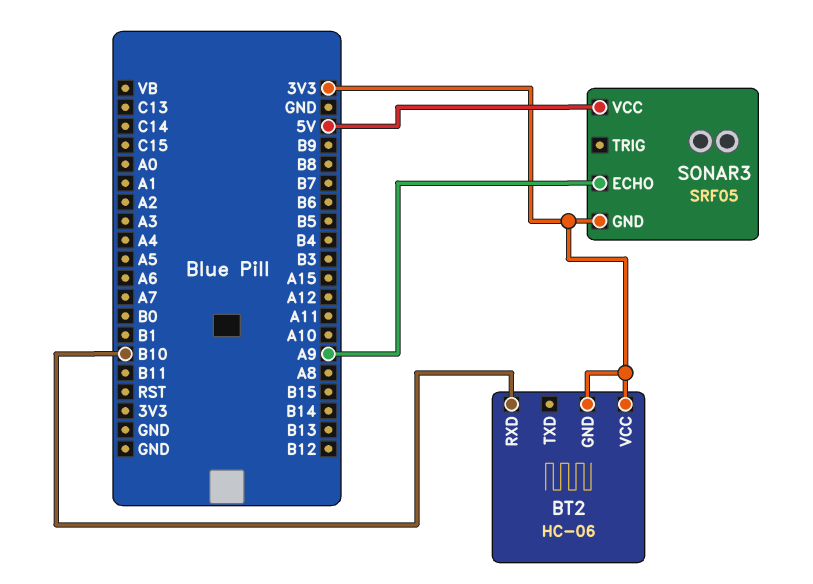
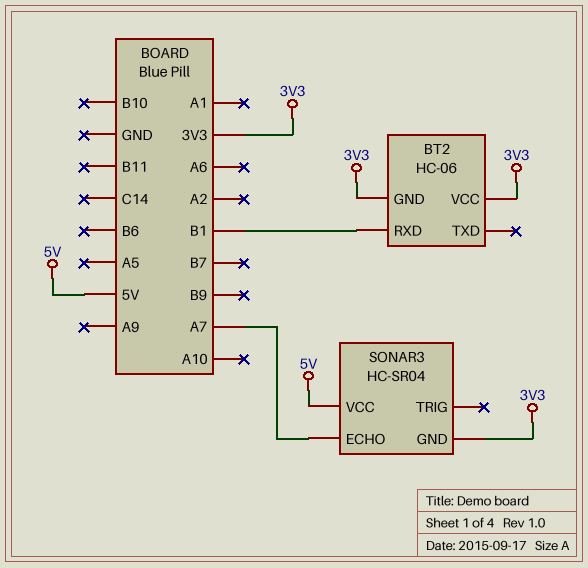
BT2 pin RXD: B10 -> B1
SONAR3: SRF05 -> HC-SR04
SONAR3 pin ECHO: A9 -> A7

